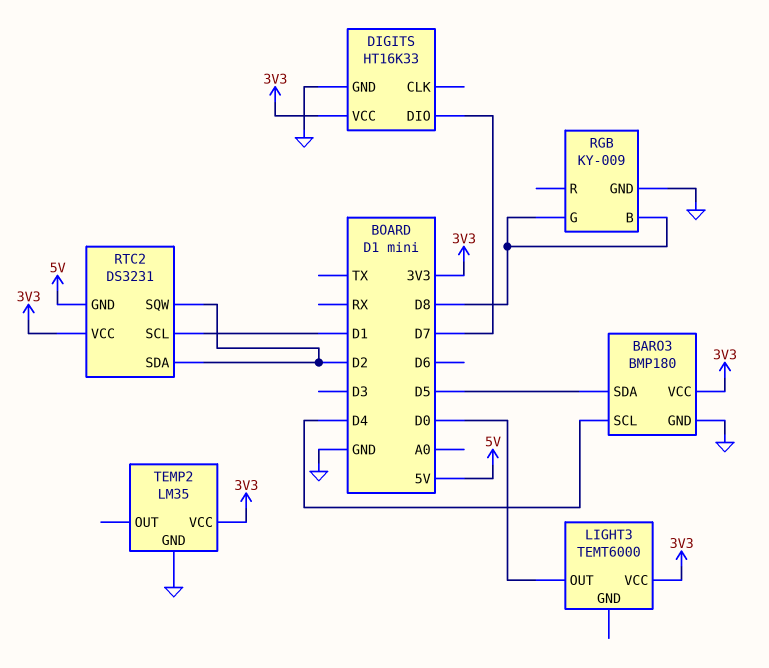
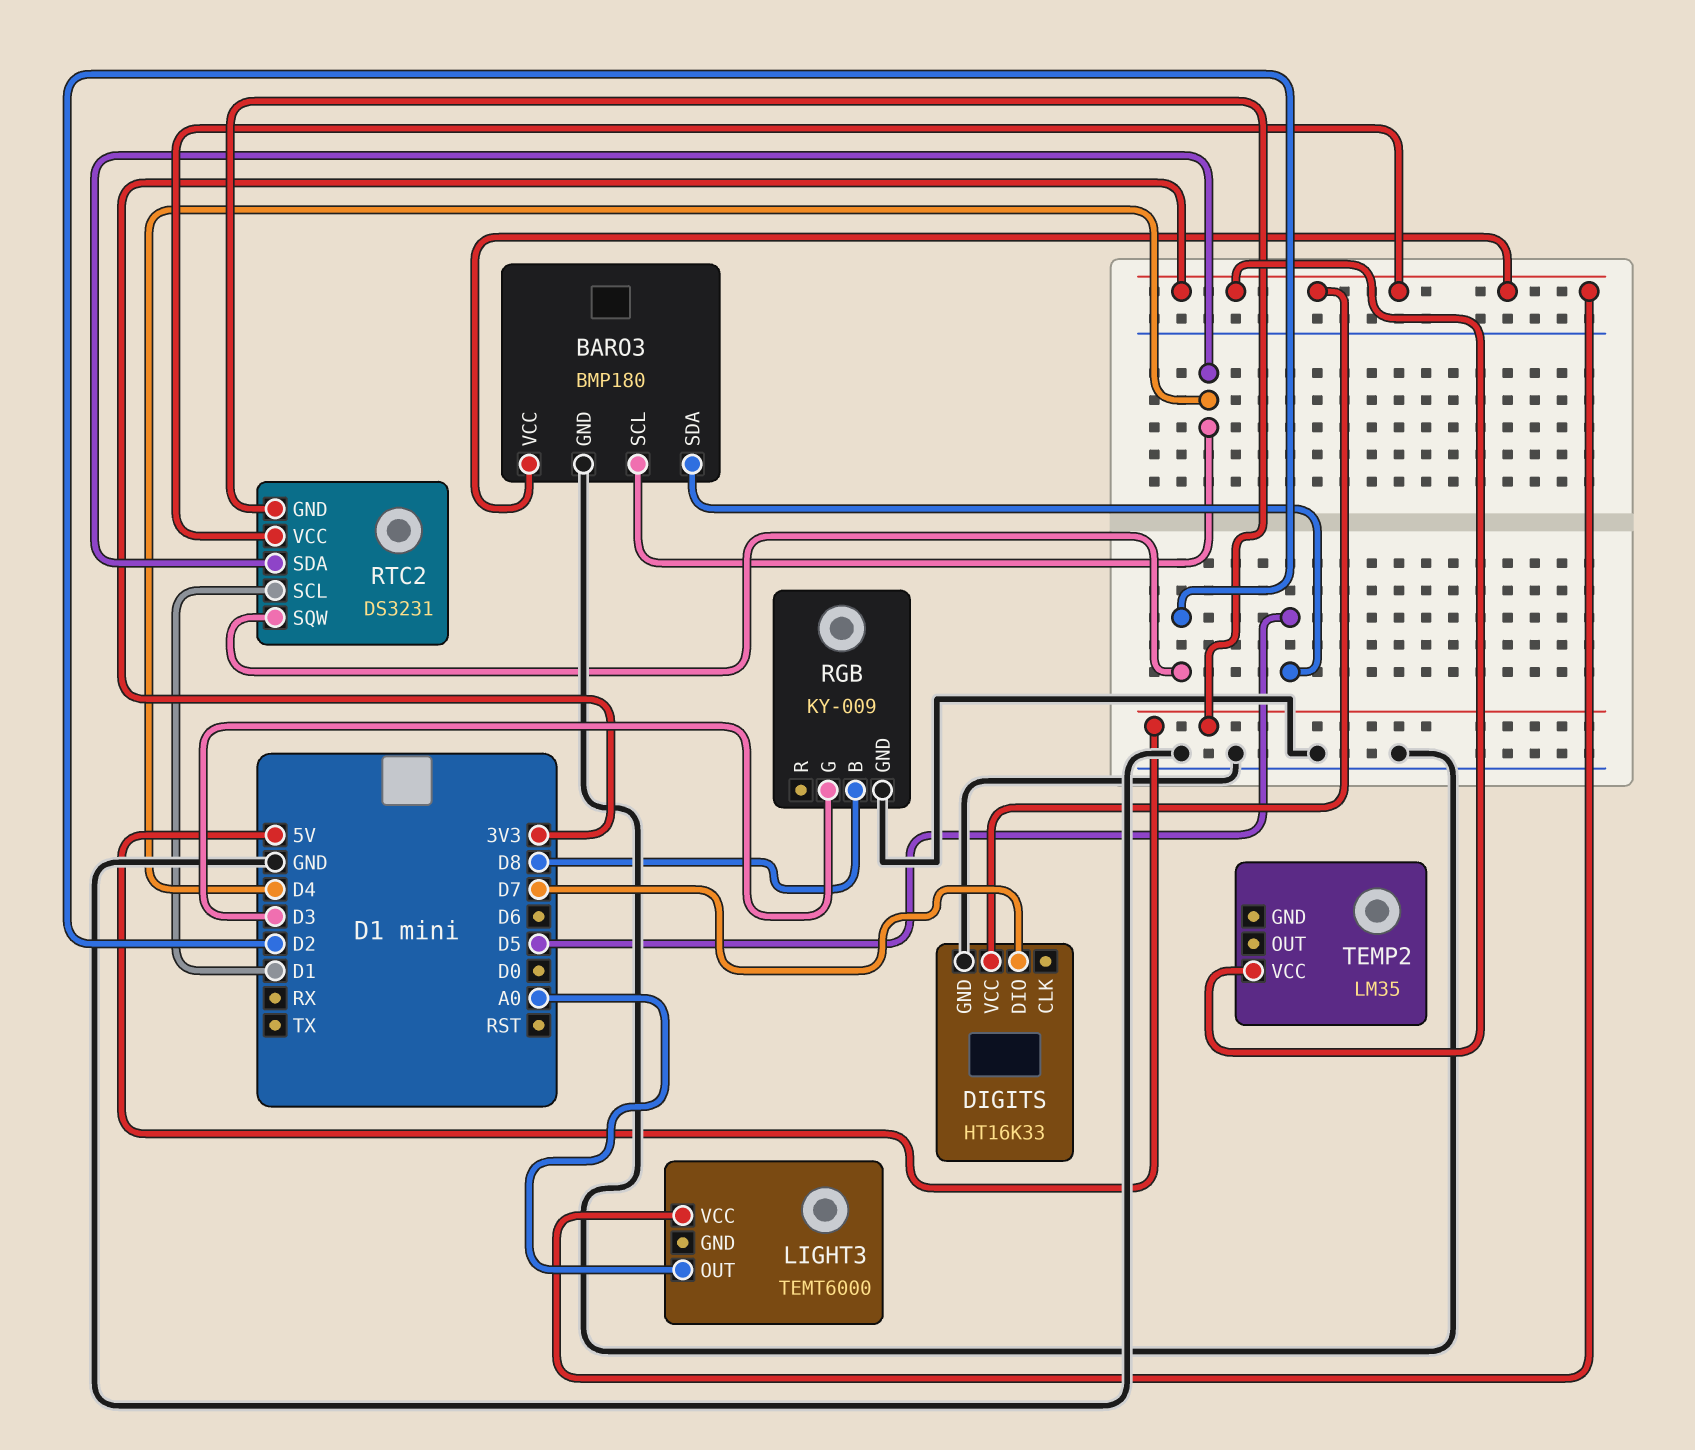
LIGHT3 pin OUT: D0 -> A0
RGB pin G: D8 -> D3
RTC2 pin SDA: D2 -> D4
TEMP2 pin GND: GND -> none

